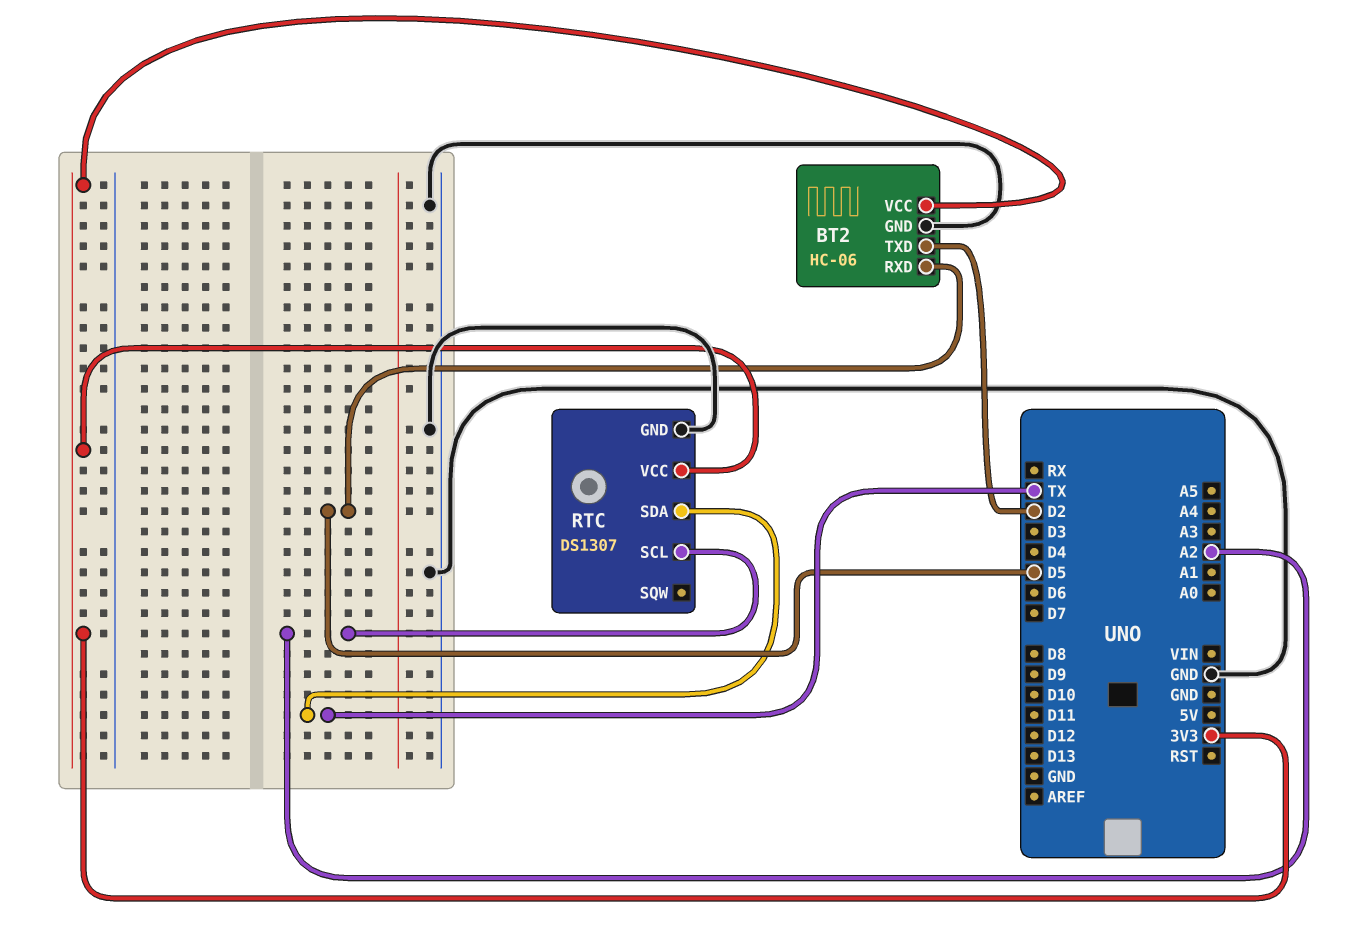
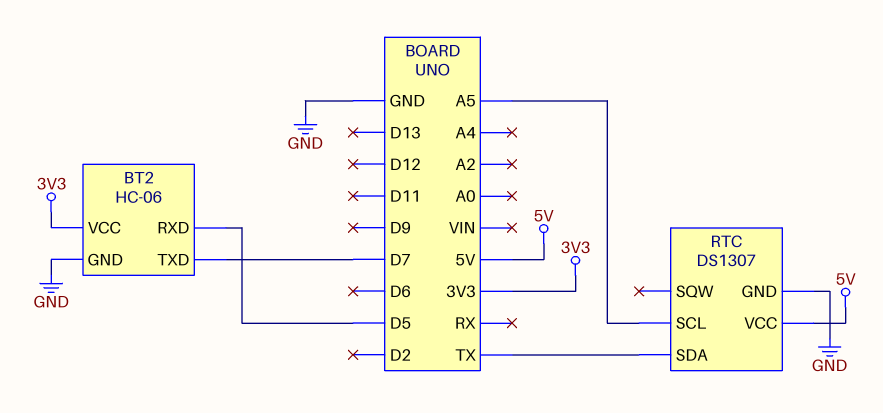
BT2 pin TXD: D2 -> D7
RTC pin SCL: A2 -> A5
RTC pin VCC: 3V3 -> 5V

